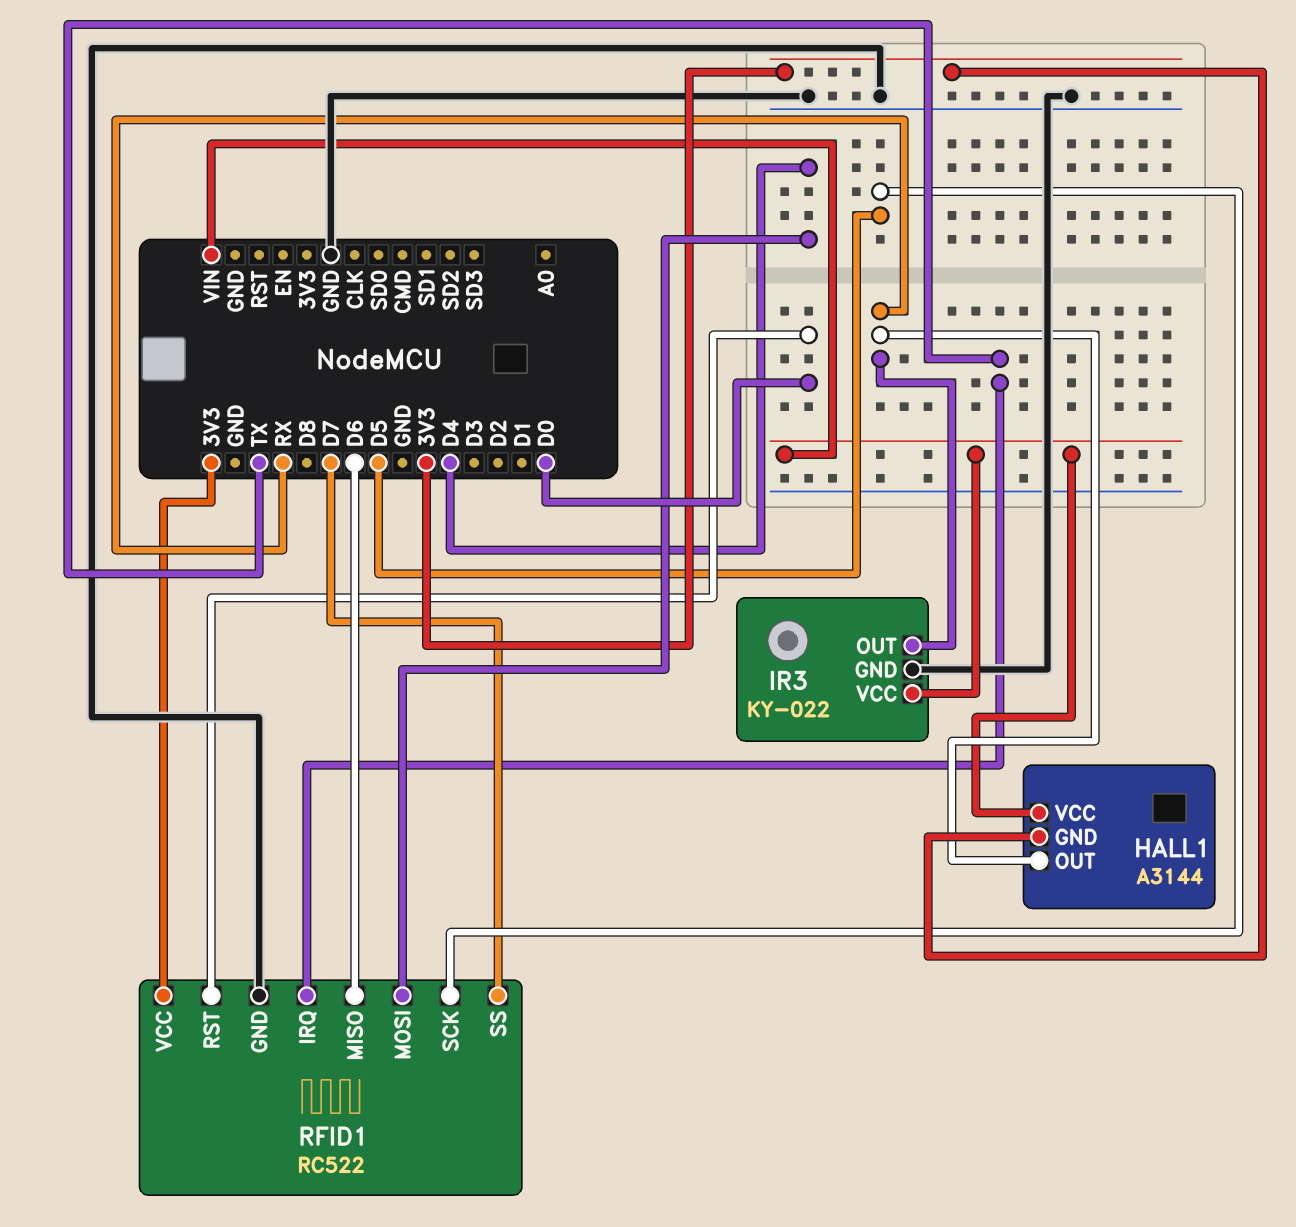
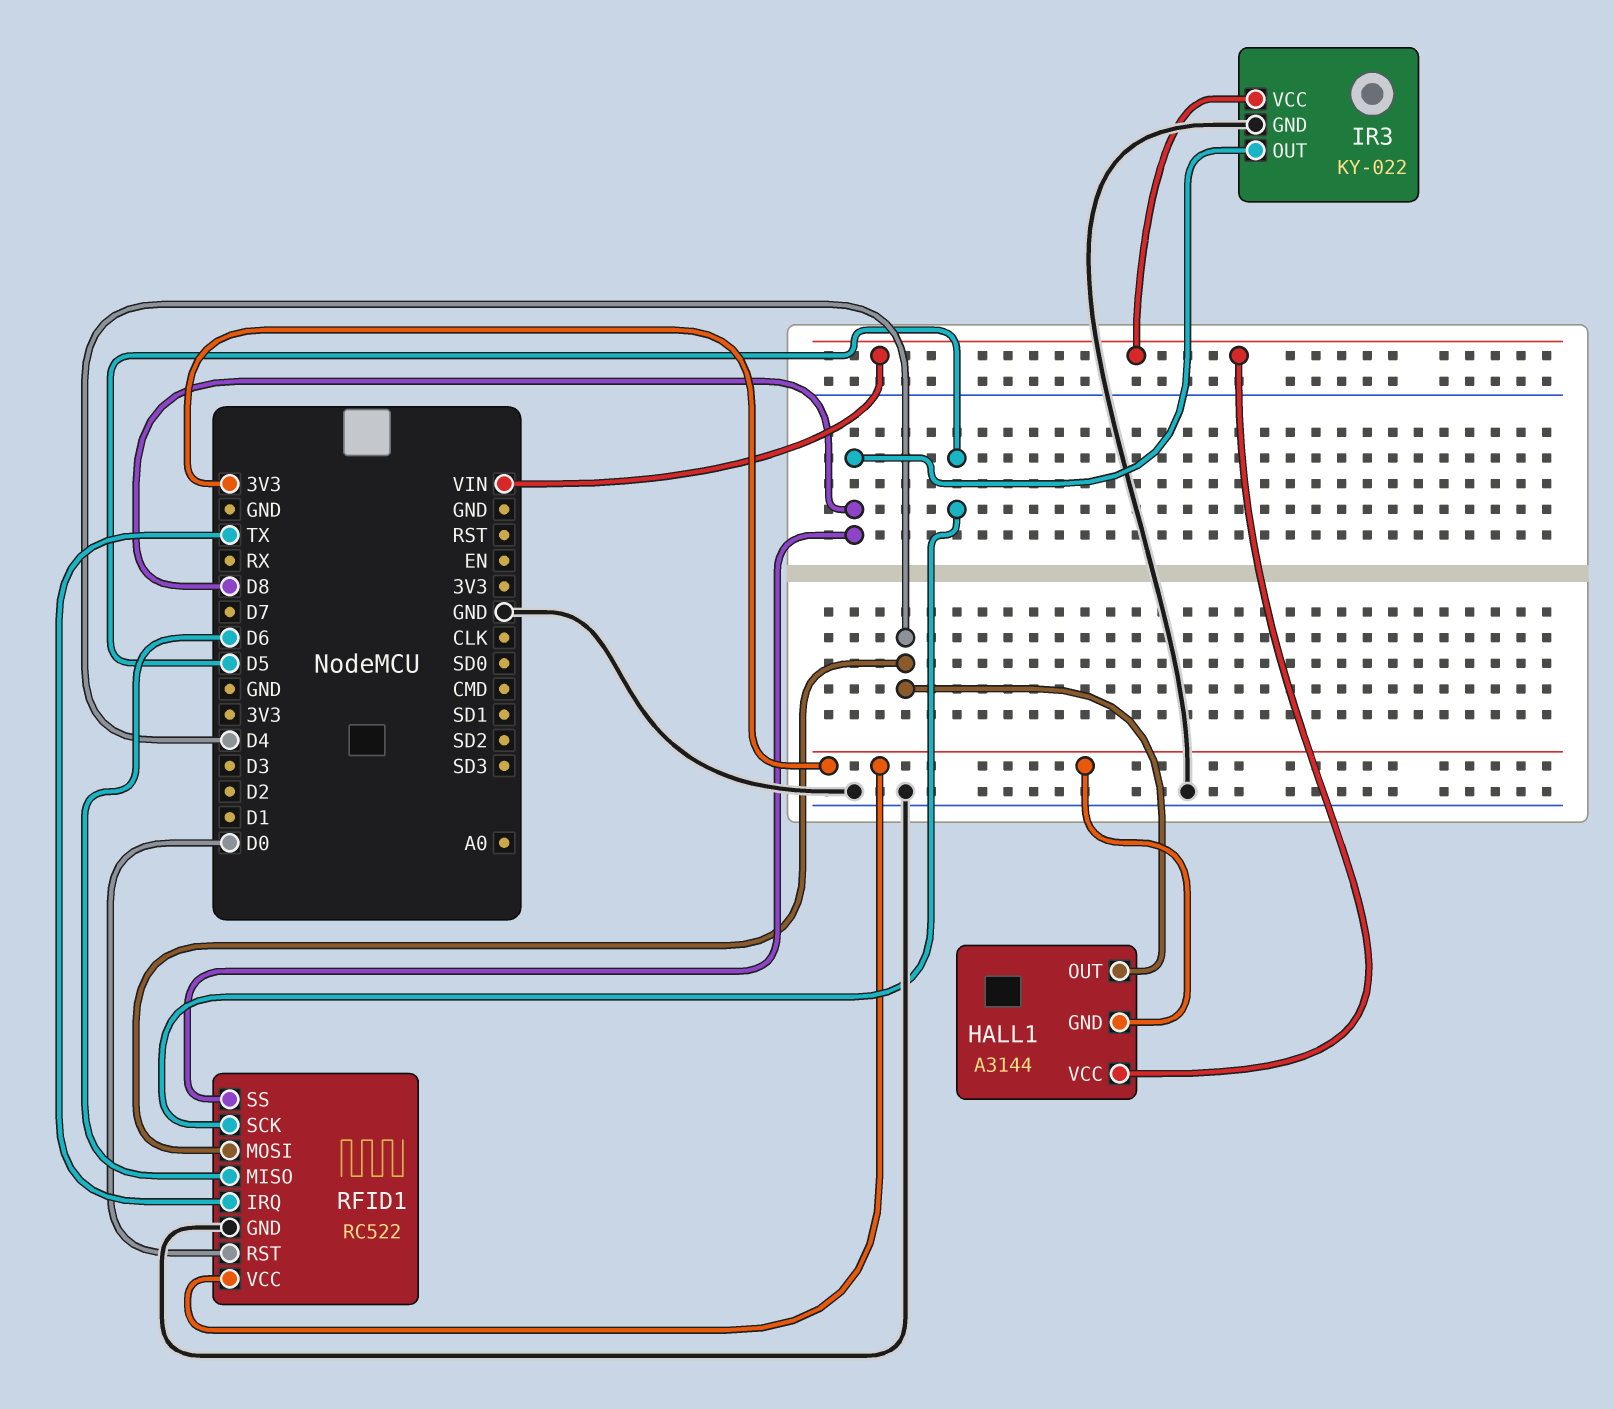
HALL1 pin OUT: RX -> D4
IR3 pin OUT: RX -> D8
RFID1 pin SS: D7 -> D8

